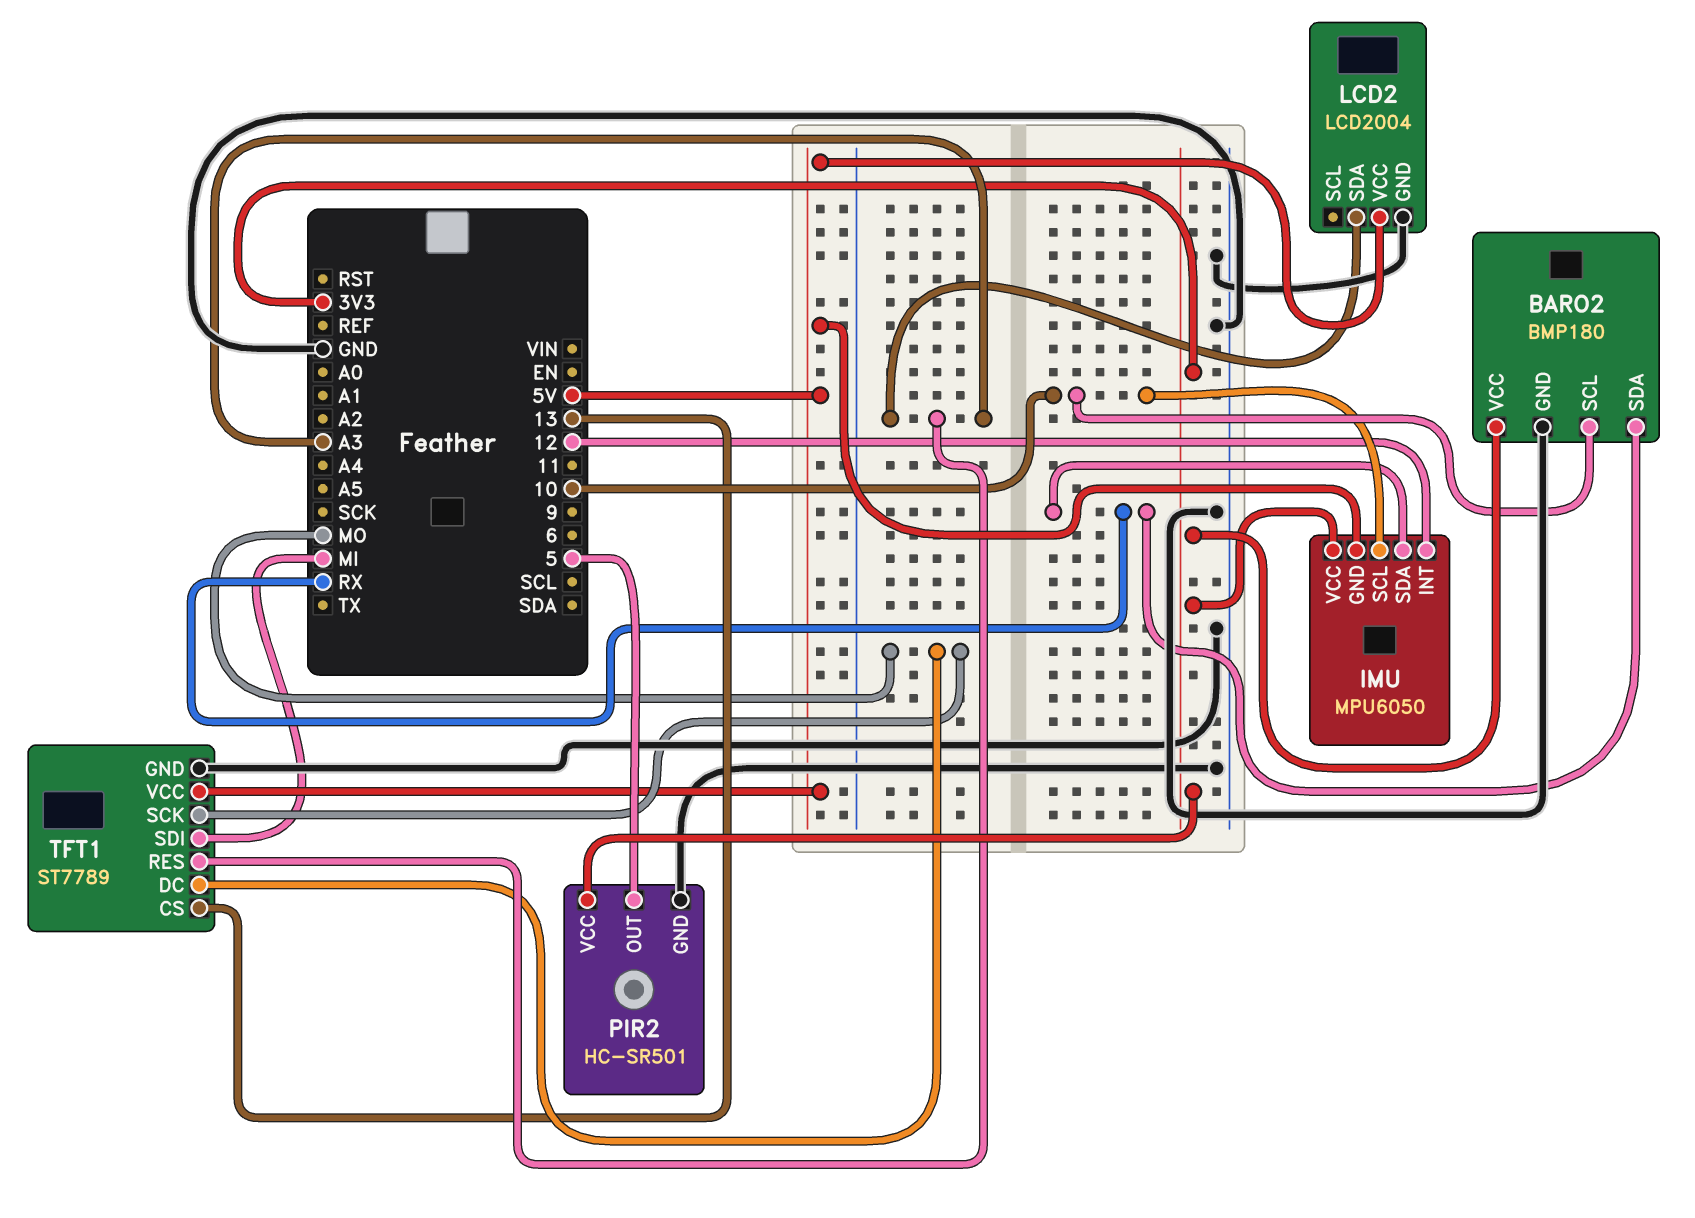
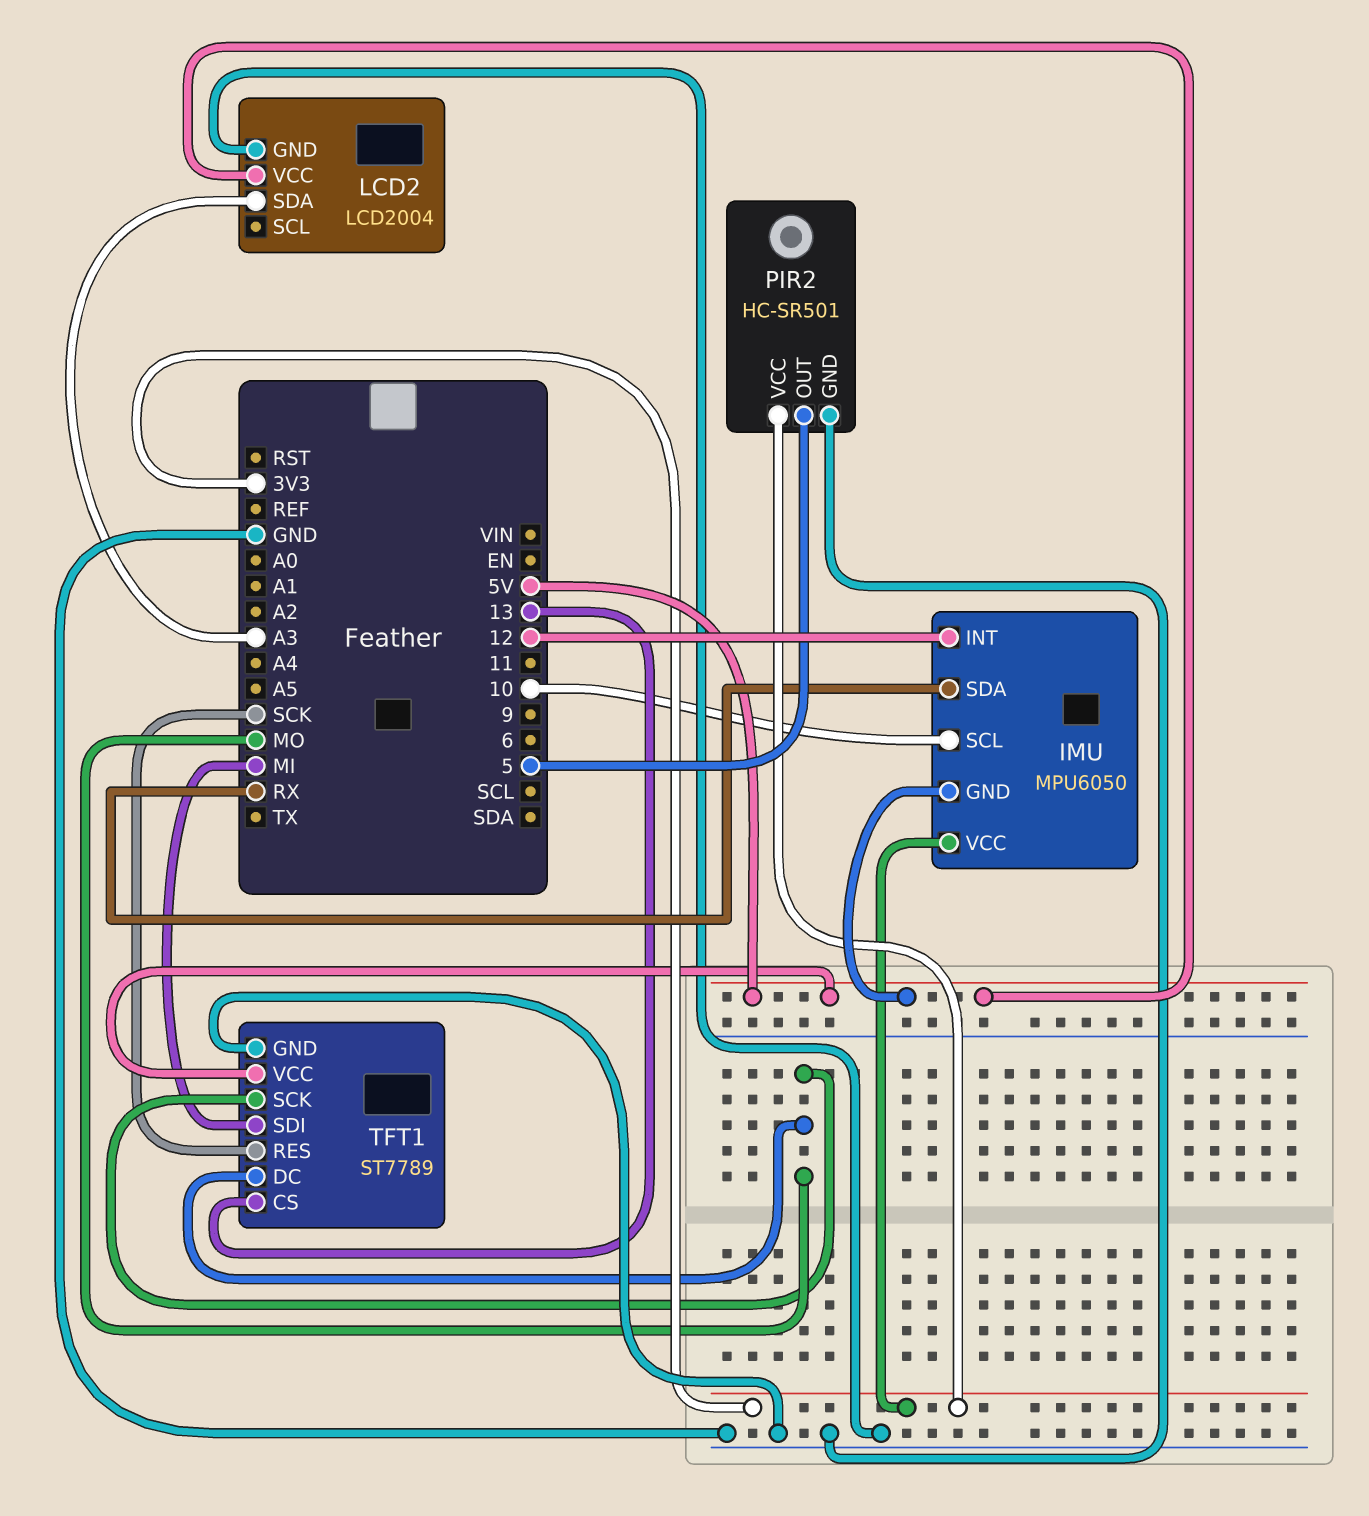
BARO2: BMP180 -> none
BARO2 pin GND: GND -> none
BARO2 pin SCL: 10 -> none
BARO2 pin SDA: RX -> none
BARO2 pin VCC: 3V3 -> none
TFT1 pin RES: A3 -> SCK

